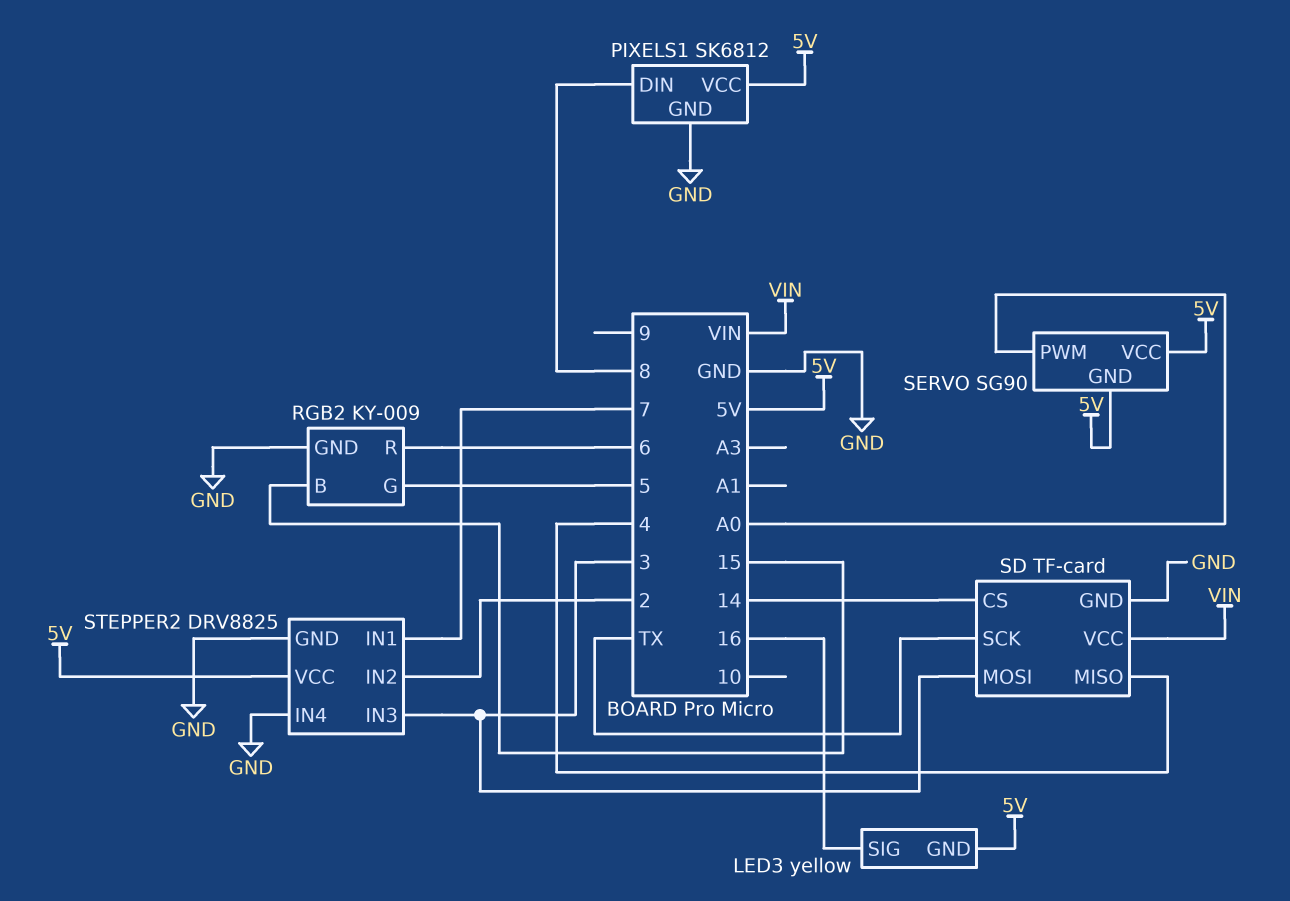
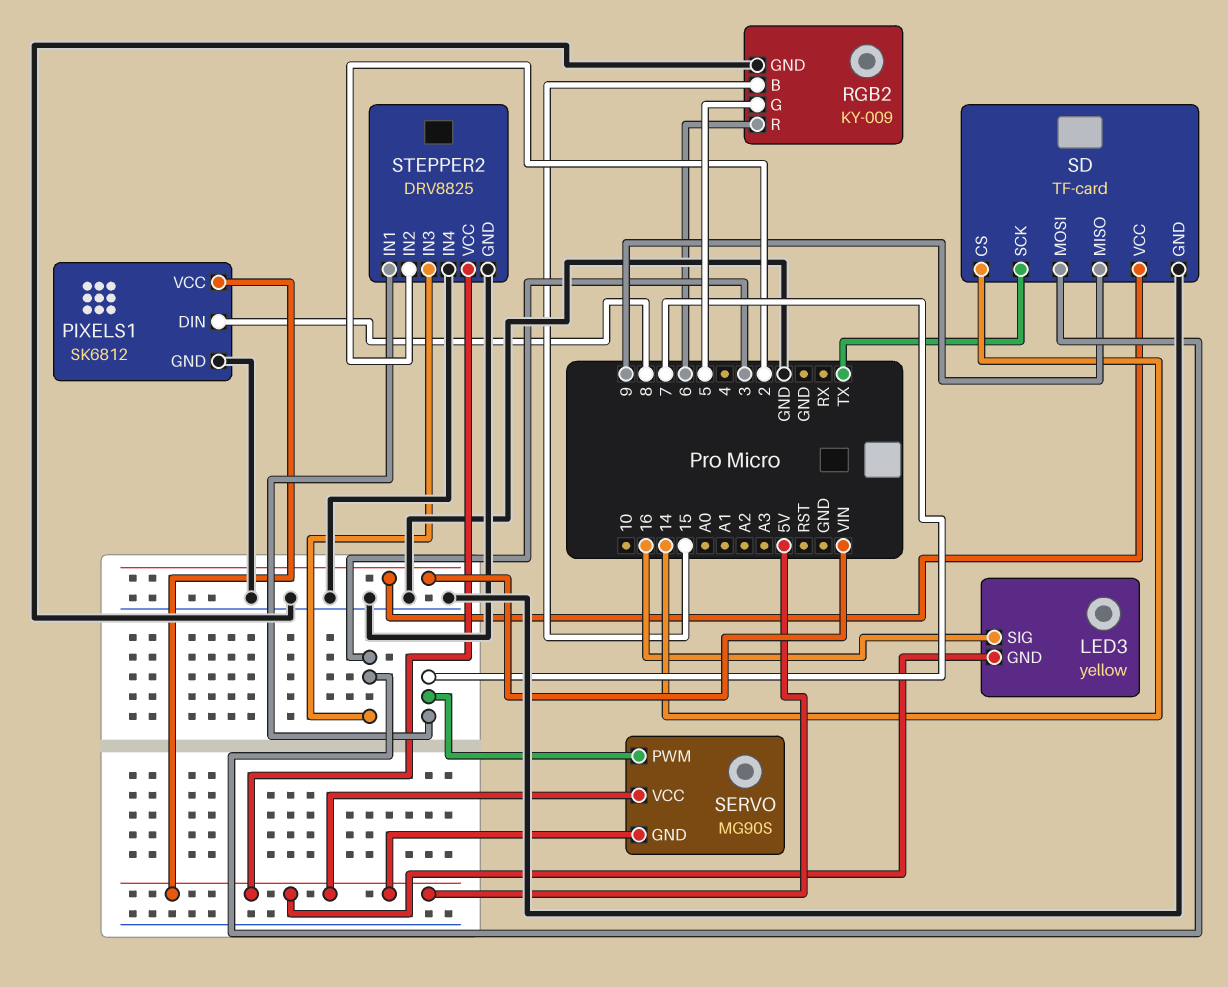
SD pin MISO: 4 -> 9
SERVO: SG90 -> MG90S
SERVO pin PWM: A0 -> 7

